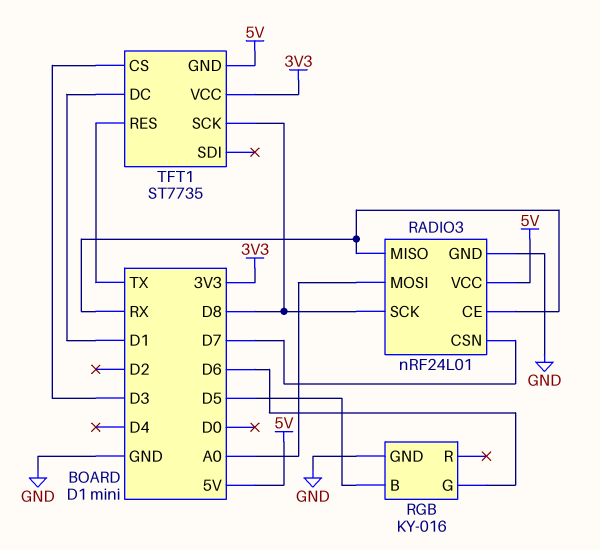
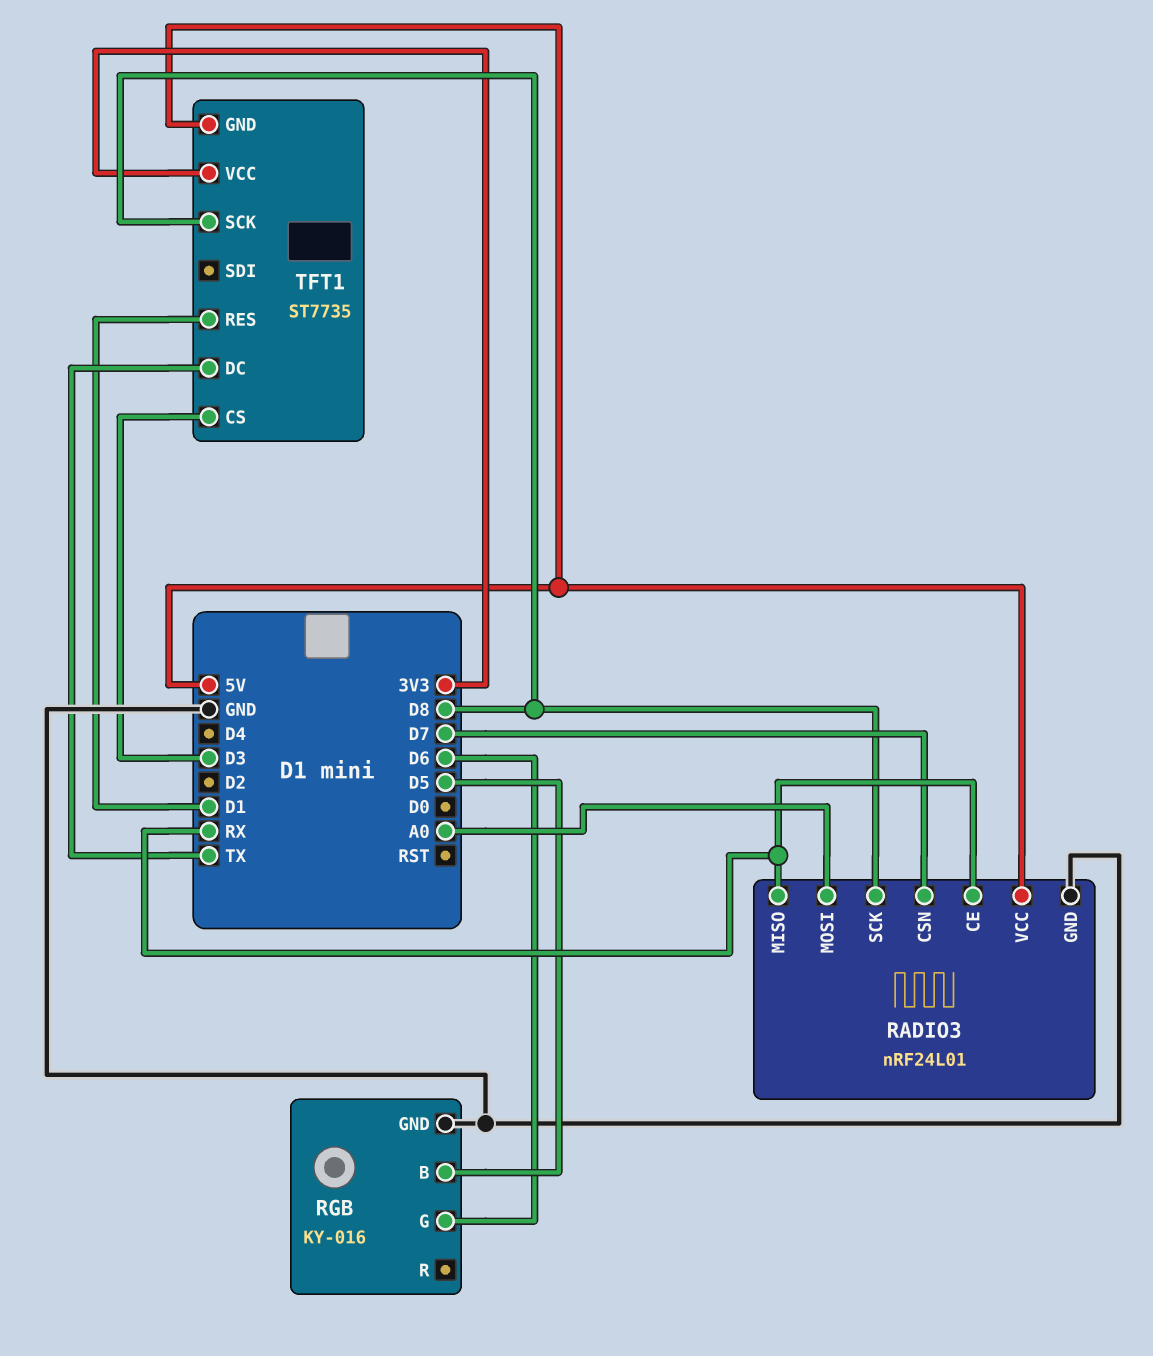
TFT1 pin DC: D1 -> TX
TFT1 pin RES: TX -> D1

